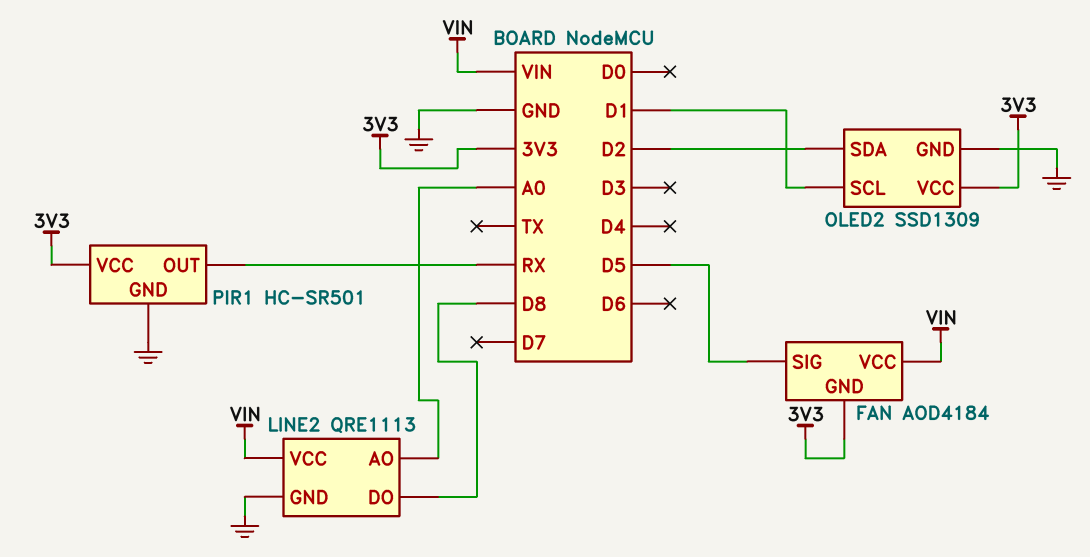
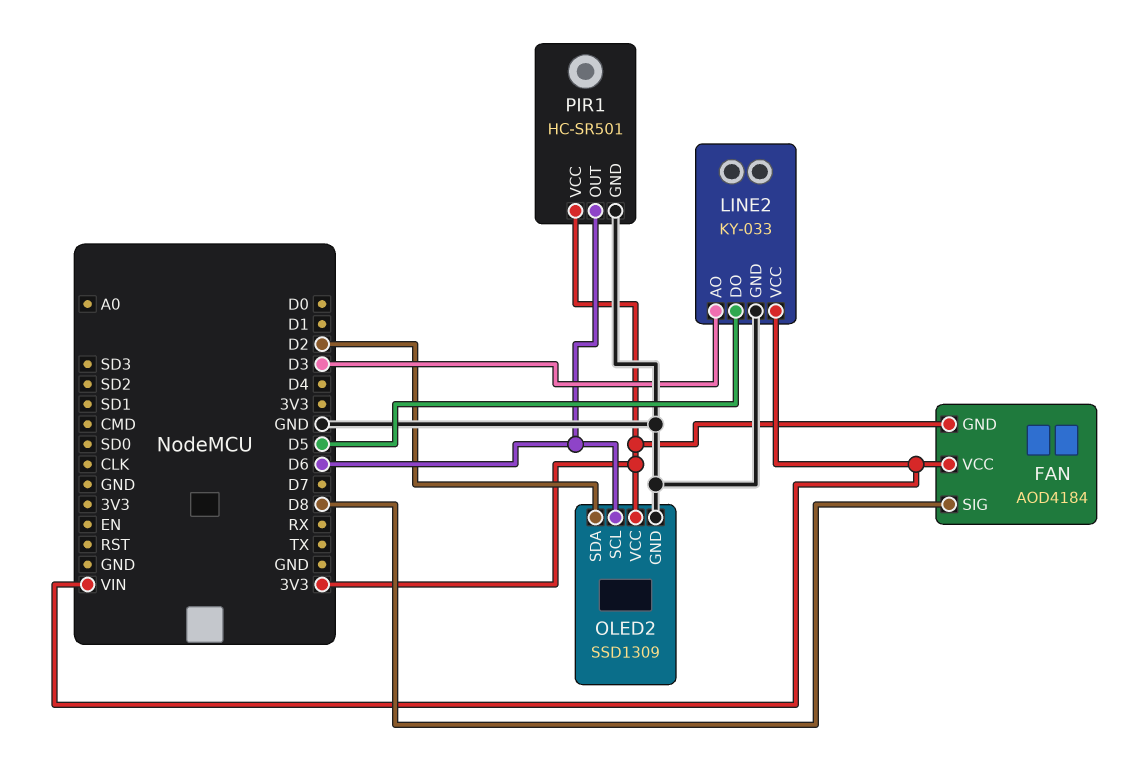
FAN pin SIG: D5 -> D8
LINE2: QRE1113 -> KY-033
LINE2 pin AO: A0 -> D3
LINE2 pin DO: D8 -> D5
OLED2 pin SCL: D1 -> D6
PIR1 pin OUT: RX -> D6

